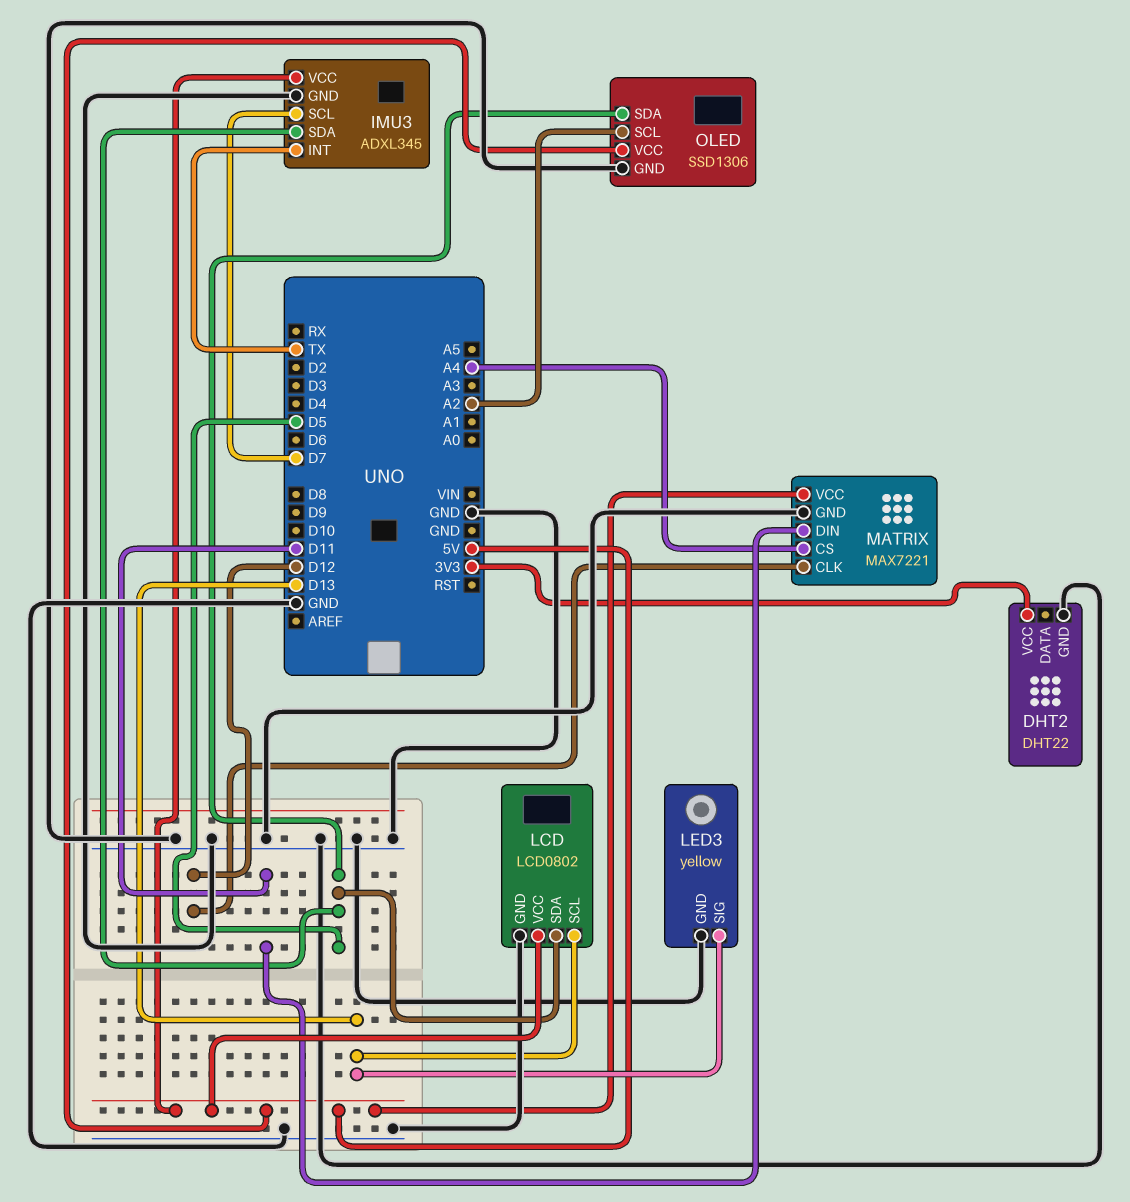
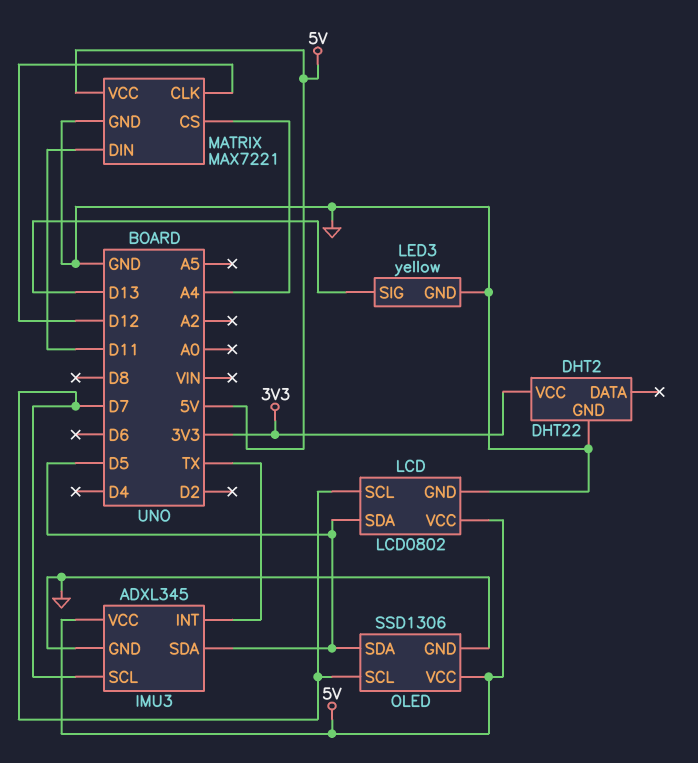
LCD pin SCL: D13 -> D7
OLED pin SCL: A2 -> D7

